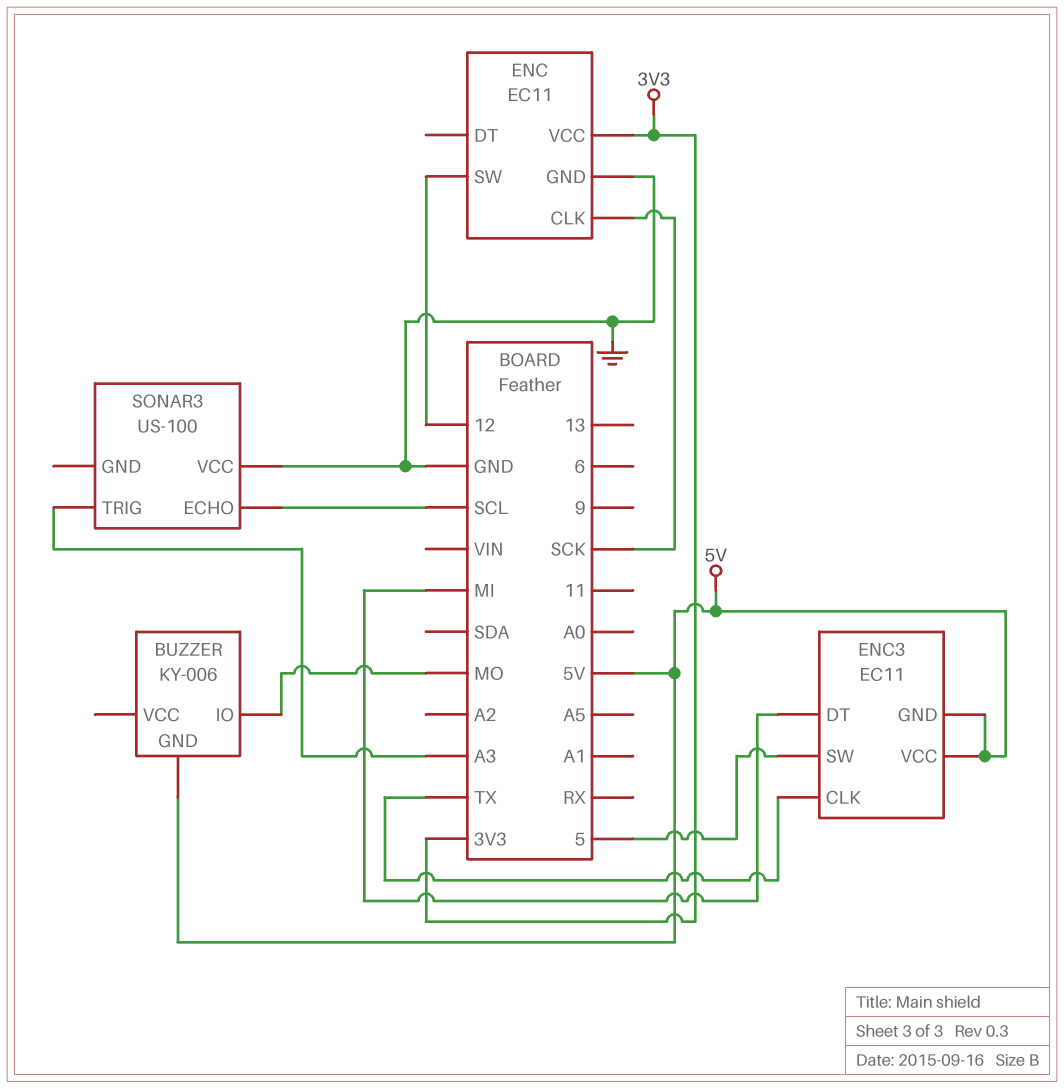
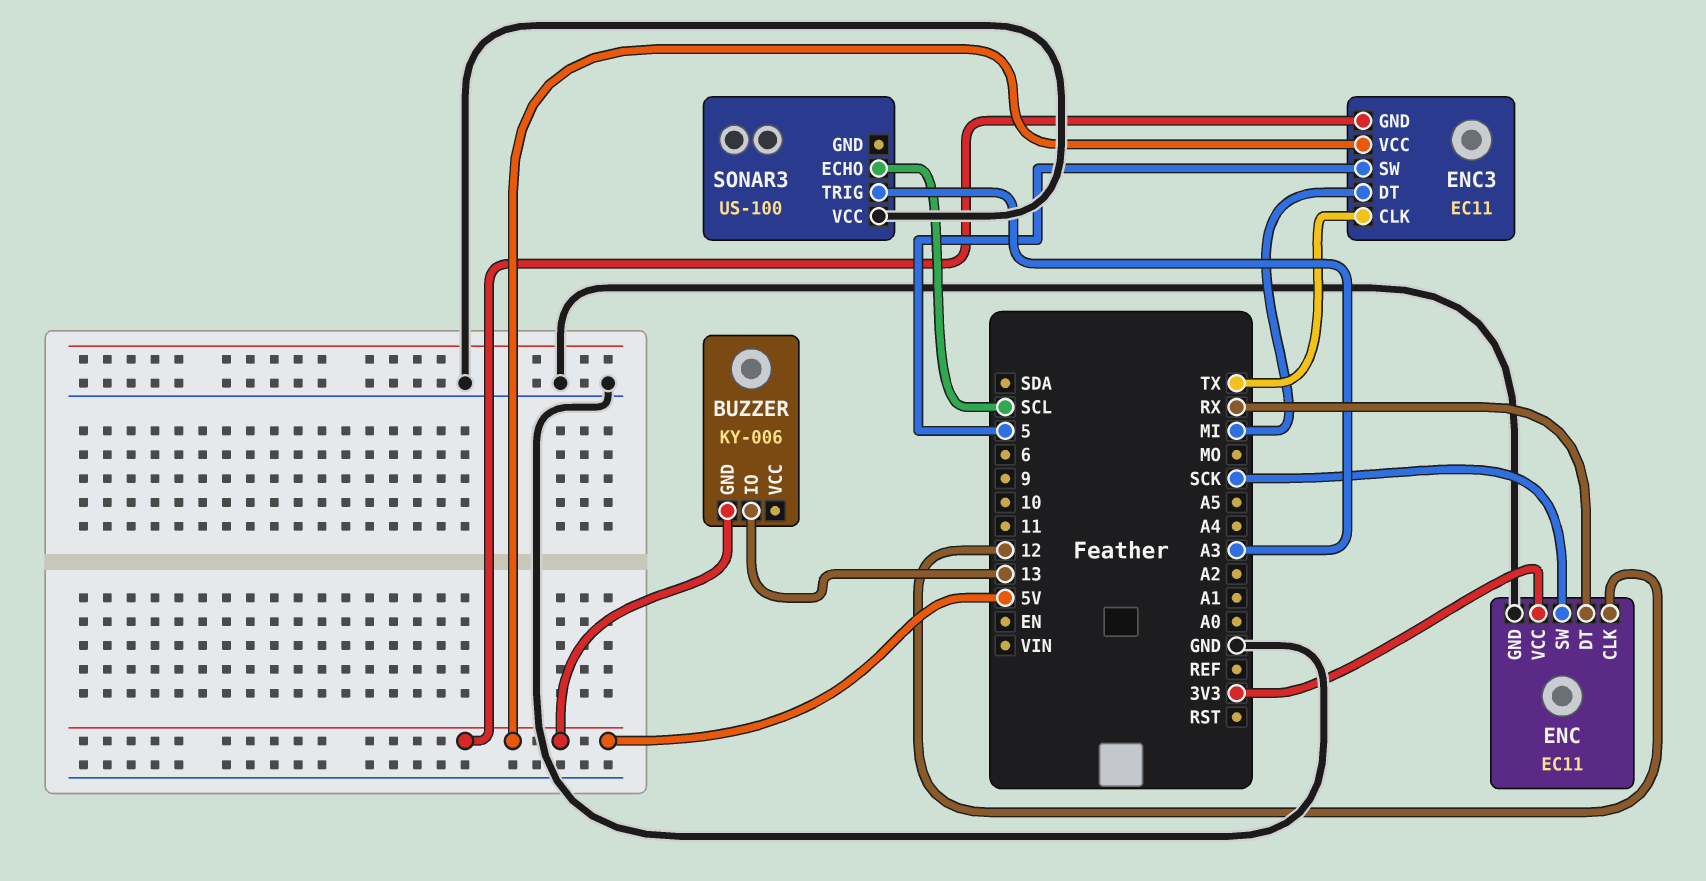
BUZZER pin IO: MO -> 13
ENC pin CLK: SCK -> 12
ENC pin DT: none -> RX
ENC pin SW: 12 -> SCK

